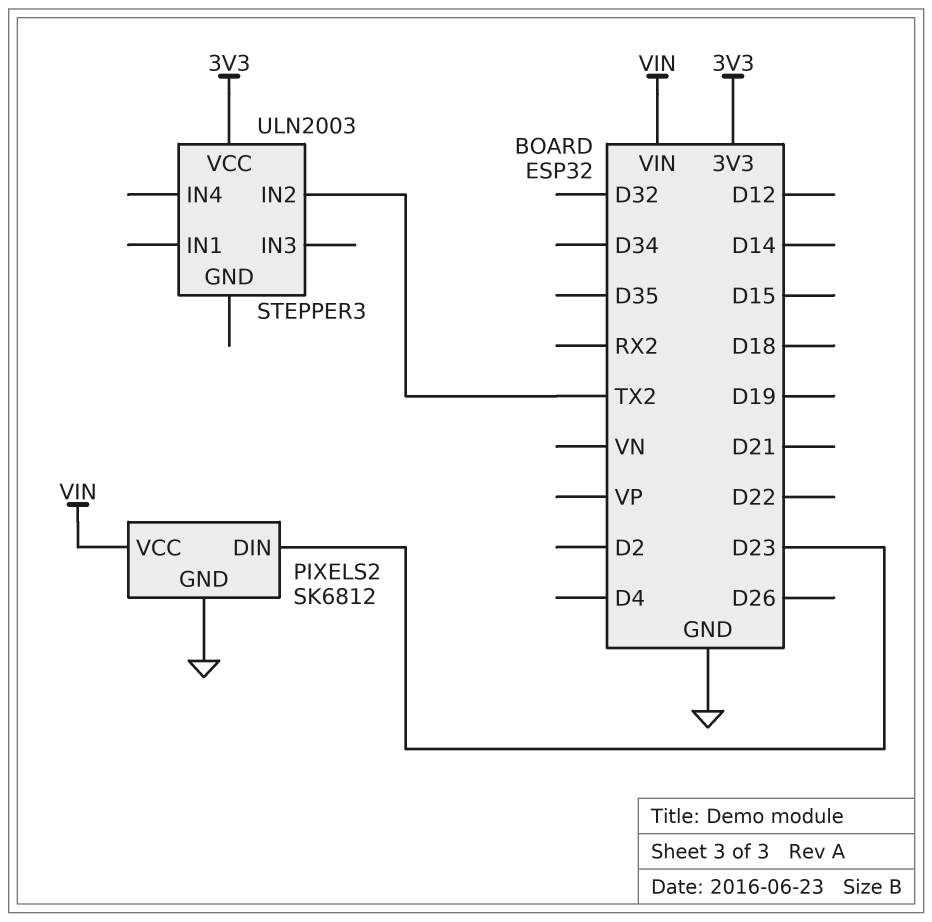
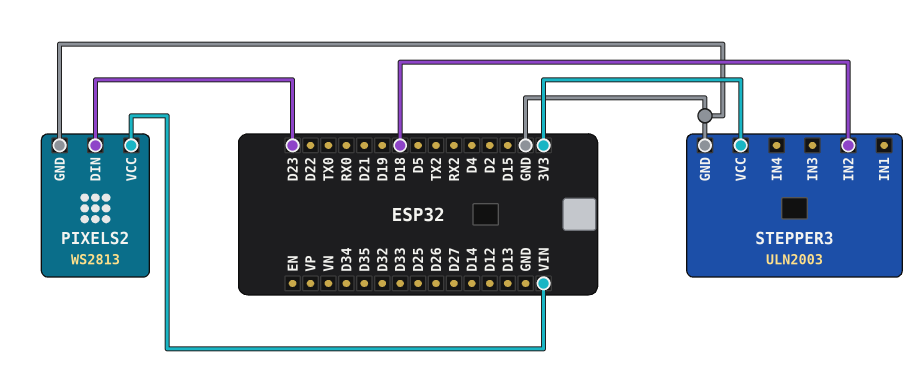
PIXELS2: SK6812 -> WS2813
STEPPER3 pin GND: none -> GND
STEPPER3 pin IN2: TX2 -> D18

